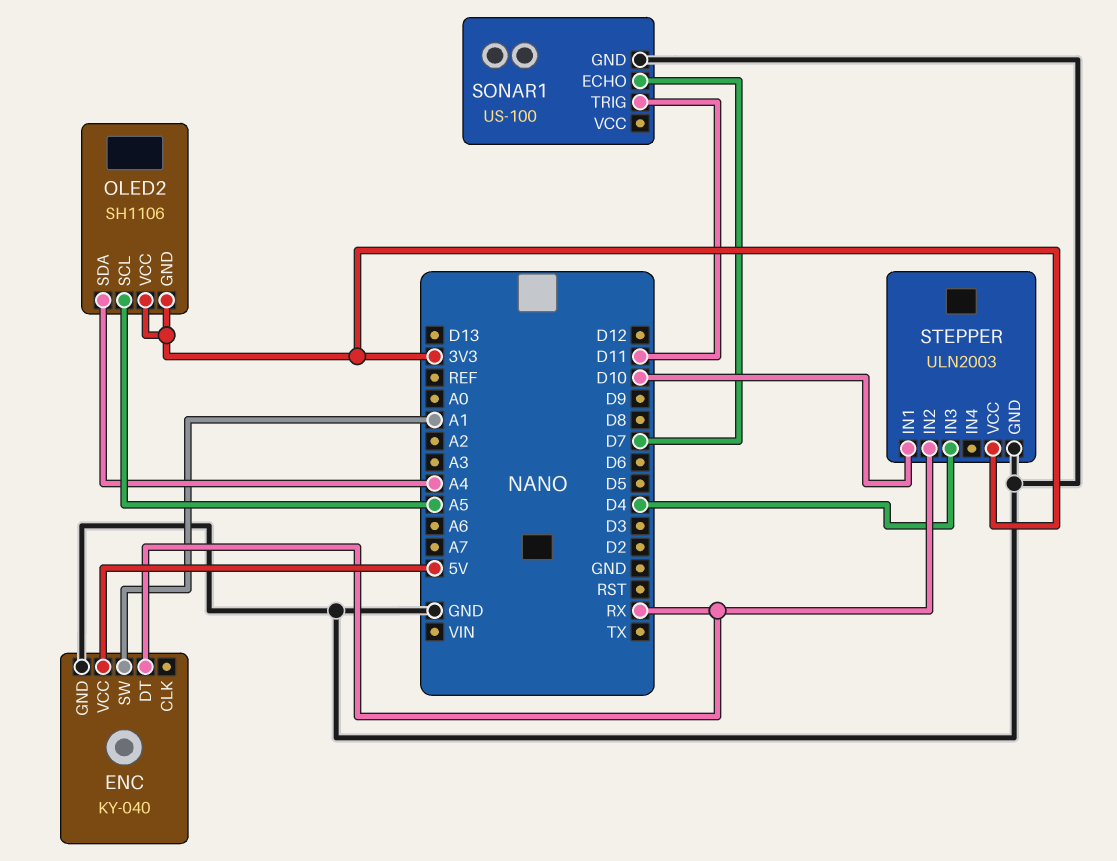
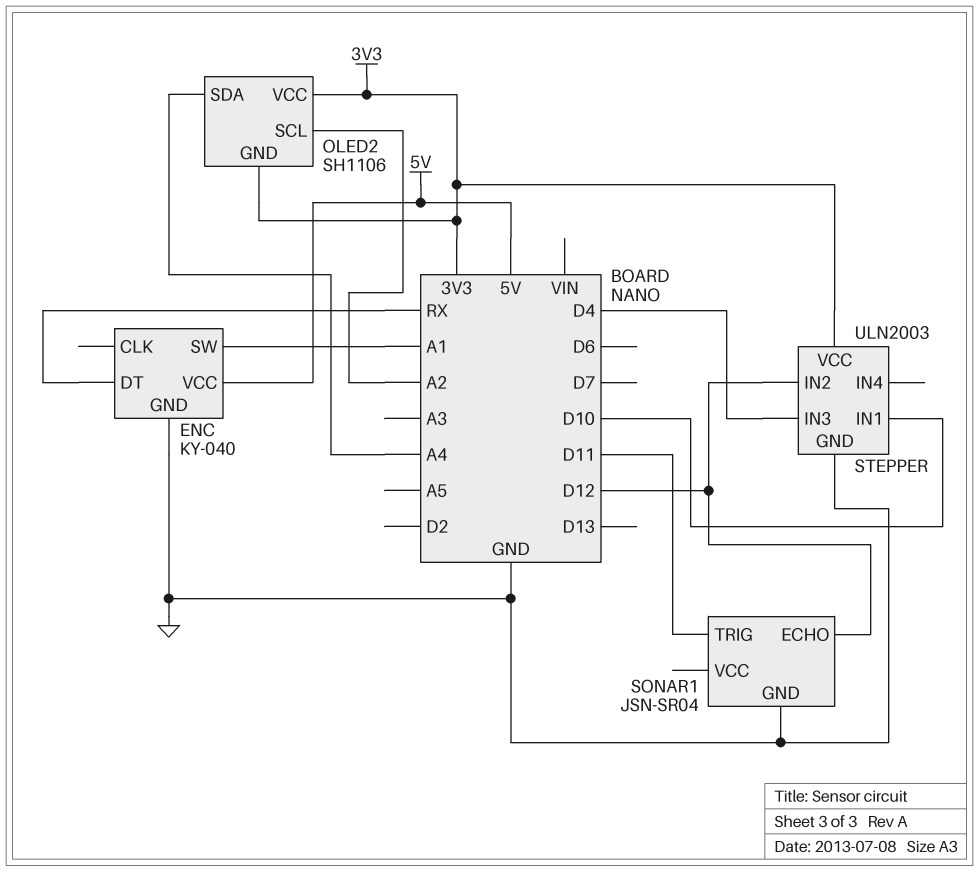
OLED2 pin SCL: A5 -> A2
SONAR1: US-100 -> JSN-SR04
SONAR1 pin ECHO: D7 -> D12
STEPPER pin IN2: RX -> D12

